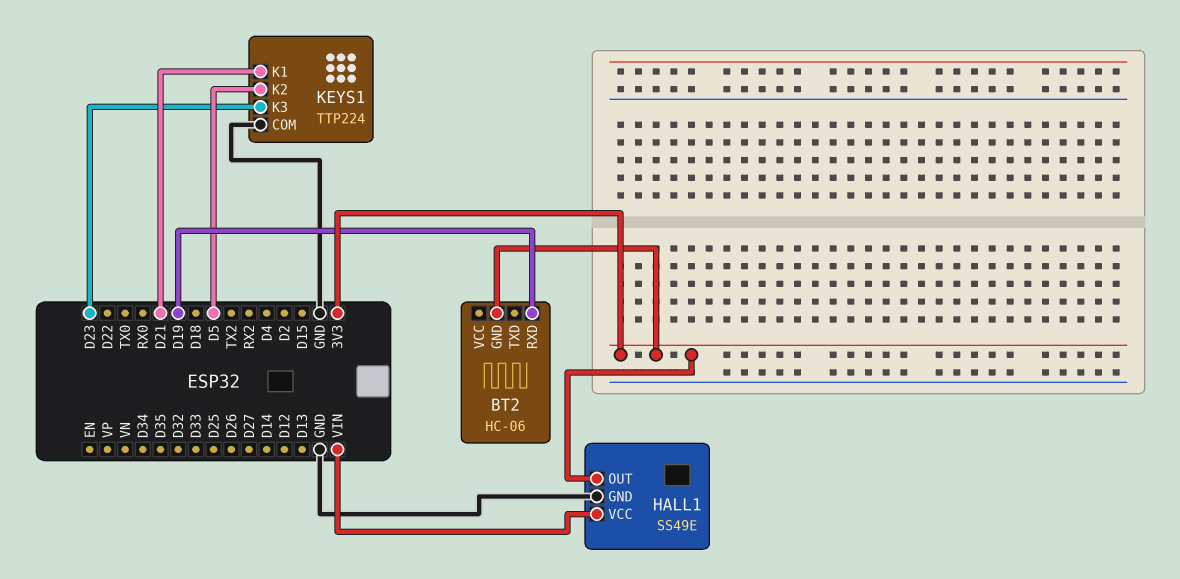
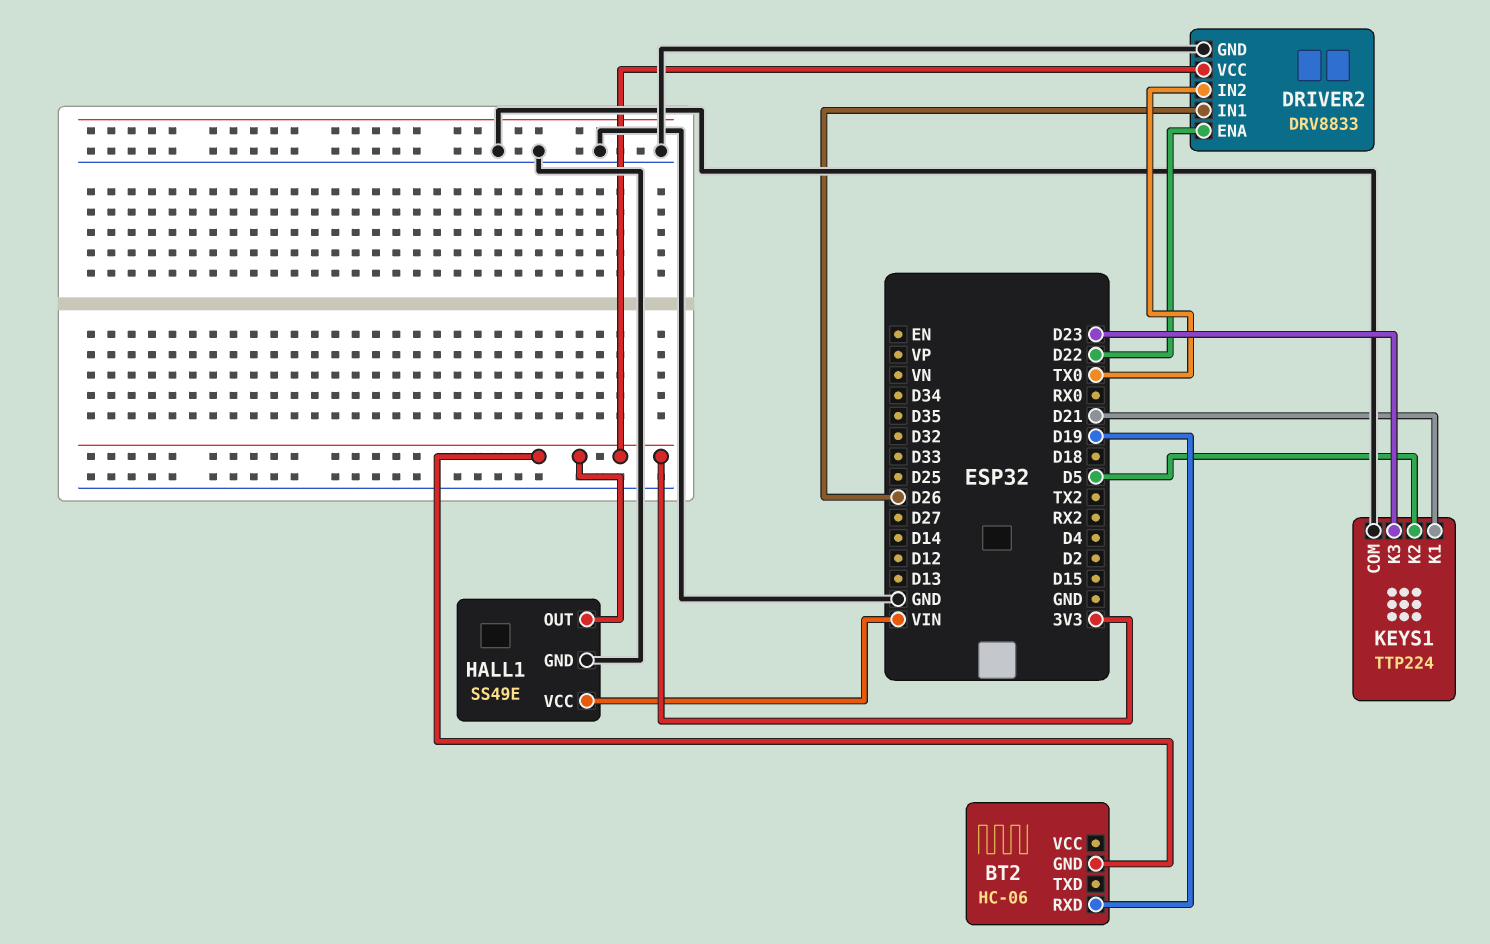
DRIVER2: none -> DRV8833
DRIVER2 pin ENA: none -> D22
DRIVER2 pin GND: none -> GND
DRIVER2 pin IN1: none -> D26
DRIVER2 pin IN2: none -> TX0
DRIVER2 pin VCC: none -> 3V3

